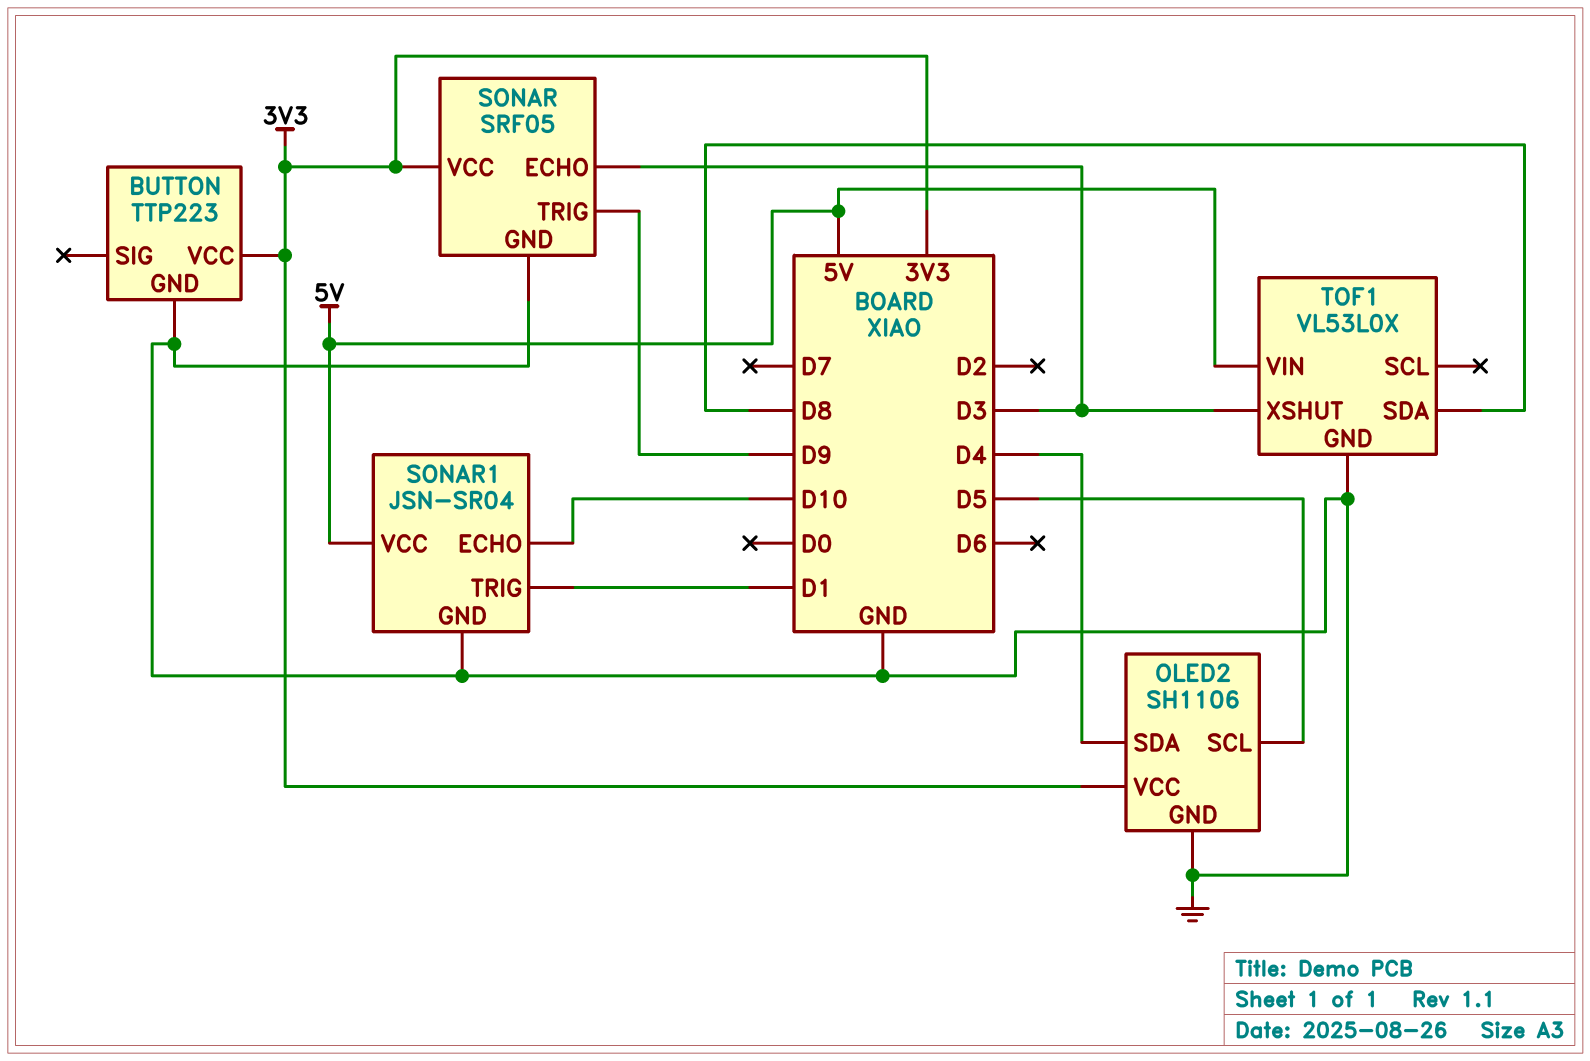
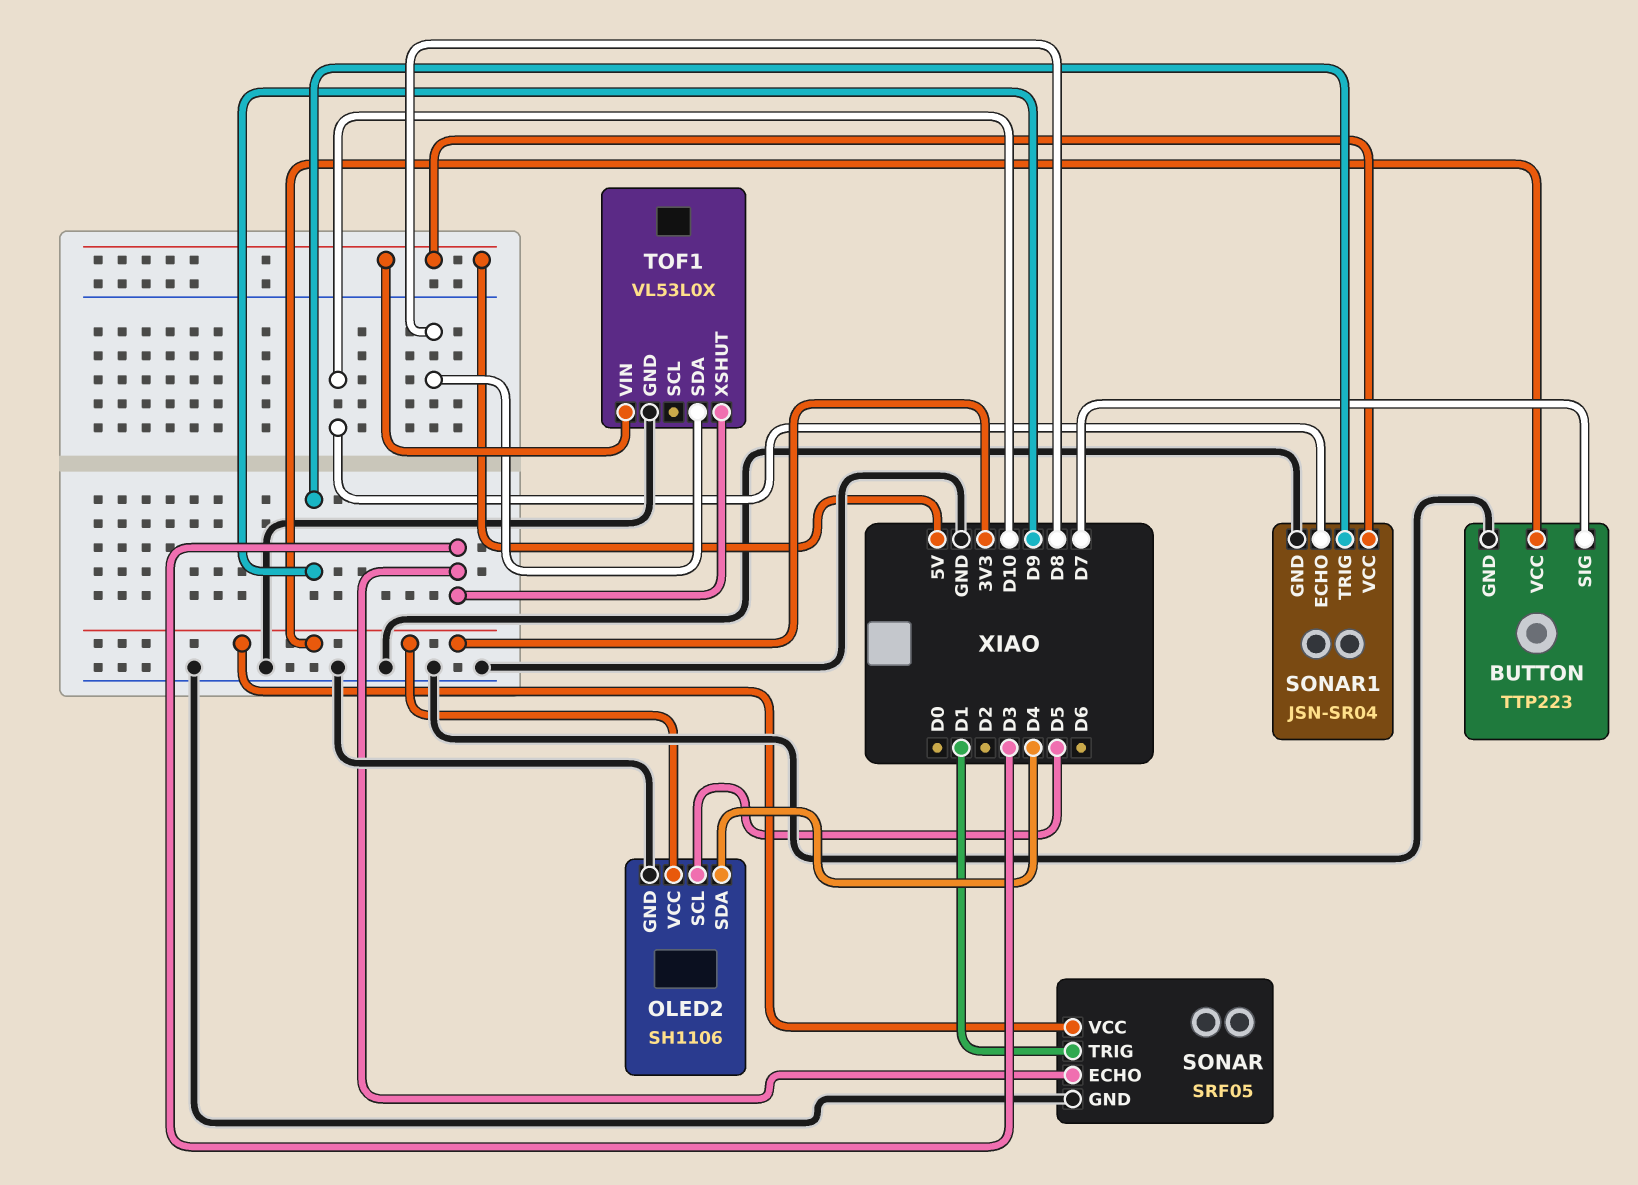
BUTTON pin SIG: none -> D7
SONAR pin TRIG: D9 -> D1
SONAR1 pin TRIG: D1 -> D9

